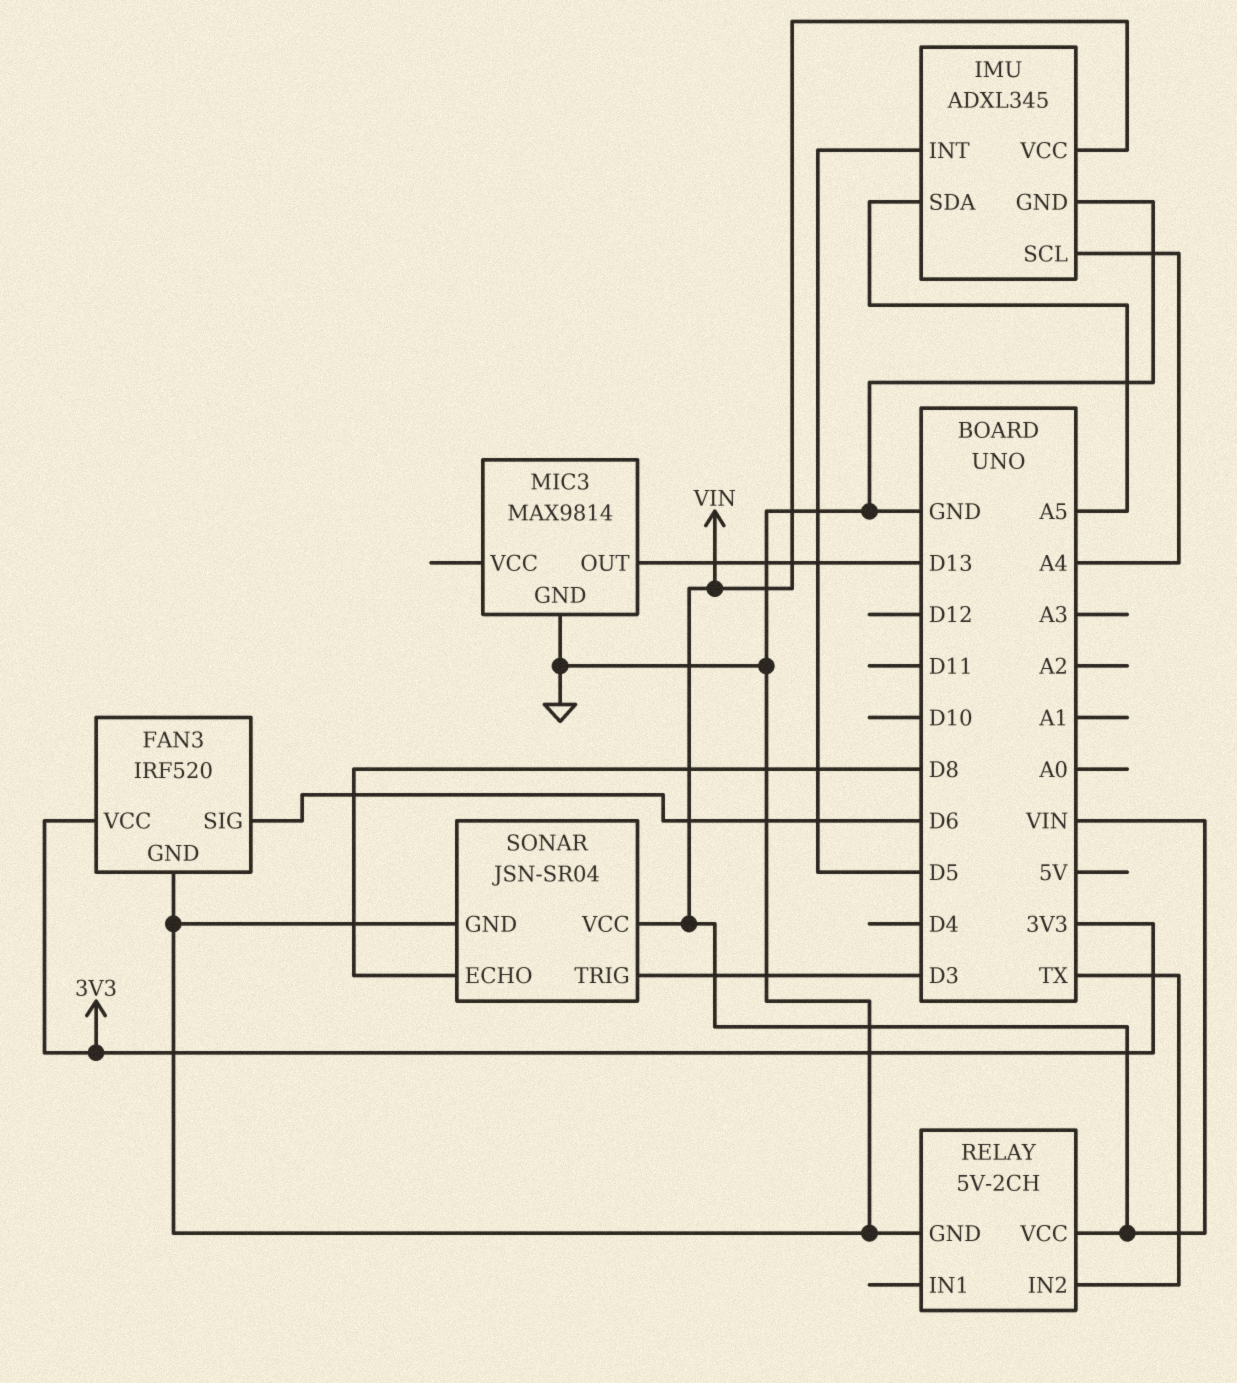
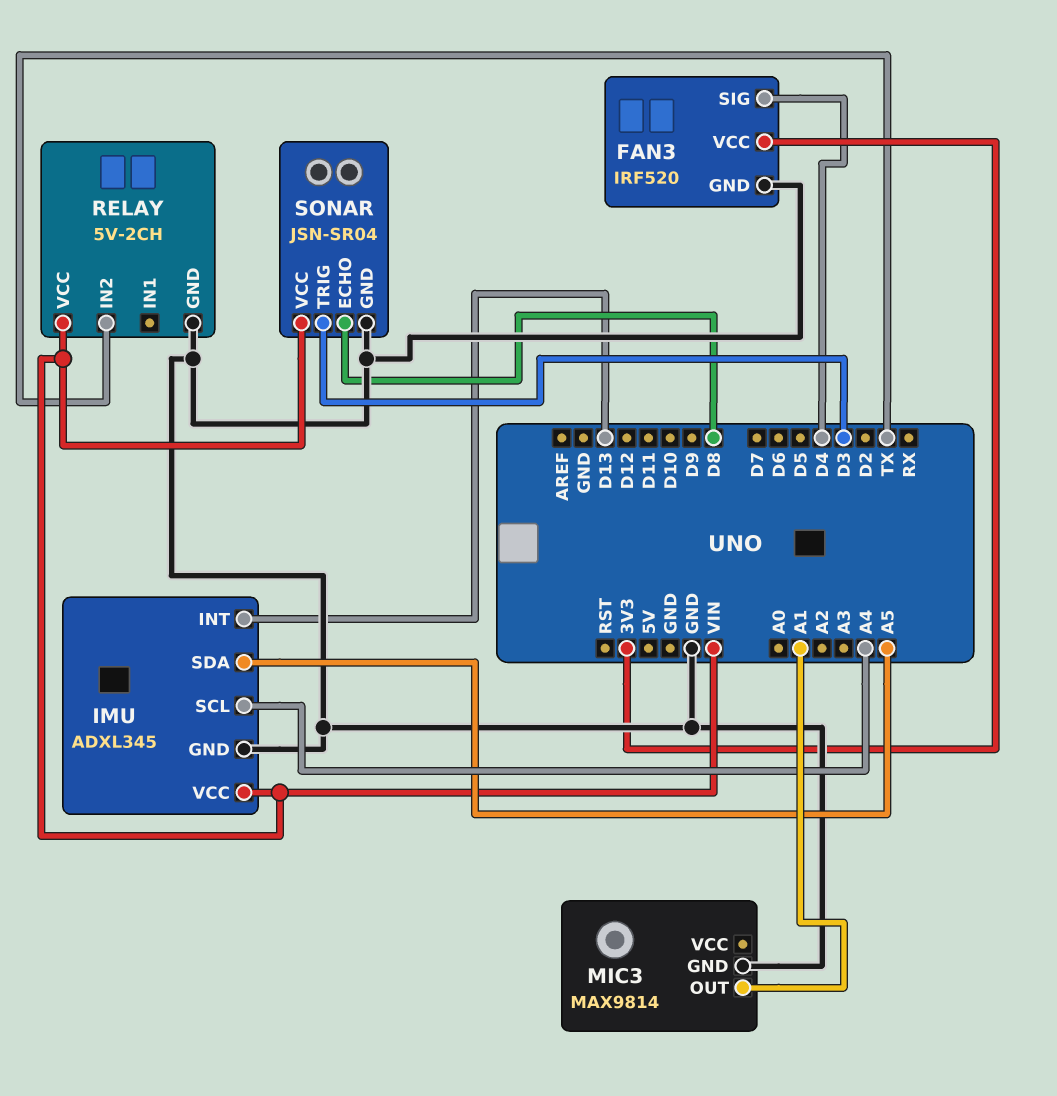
FAN3 pin SIG: D6 -> D4
IMU pin INT: D5 -> D13
MIC3 pin OUT: D13 -> A1

